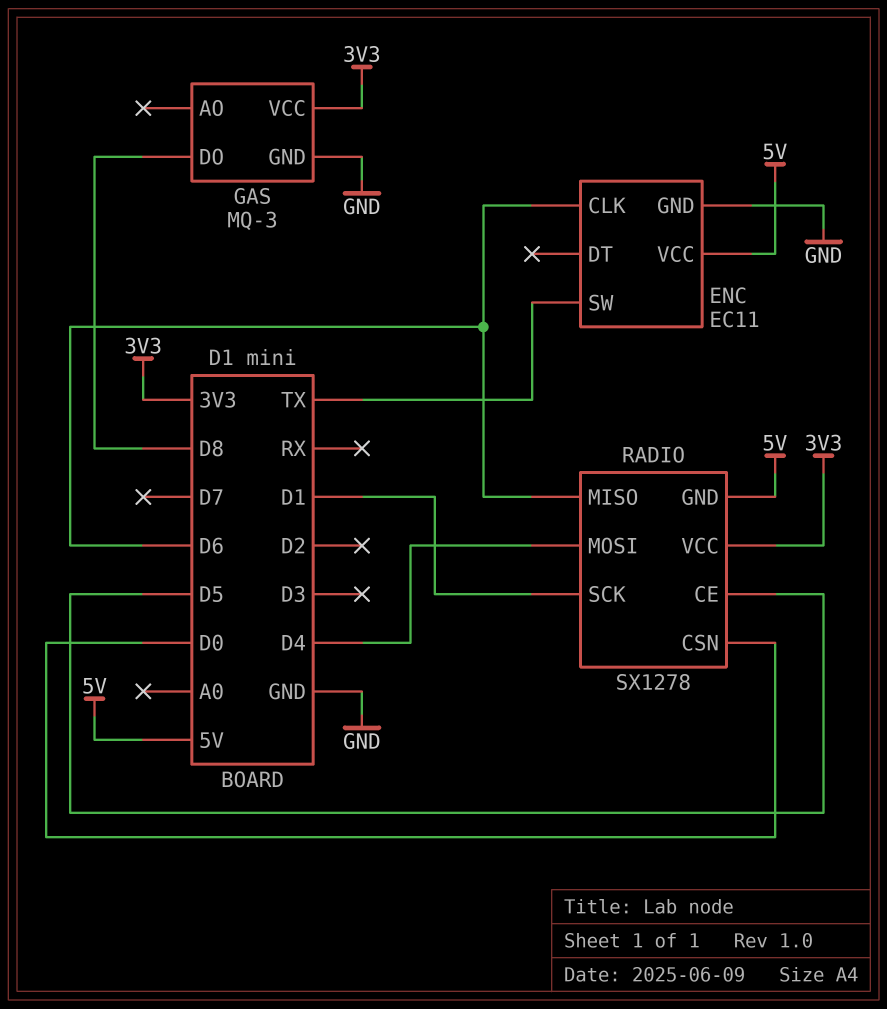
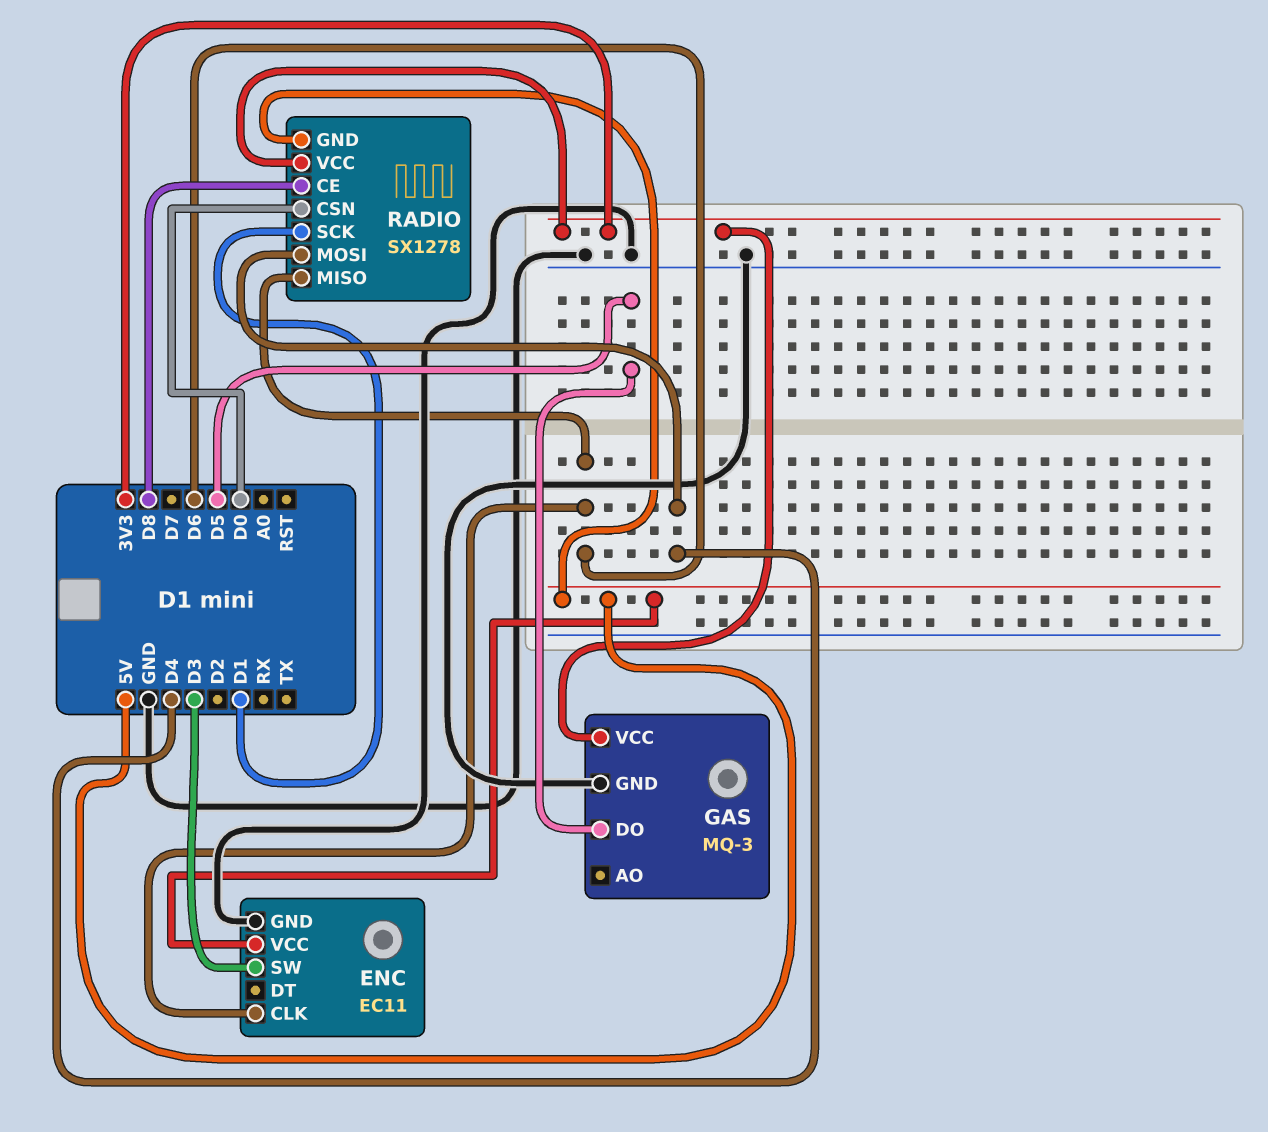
ENC pin SW: TX -> D3
GAS pin DO: D8 -> D5
RADIO pin CE: D5 -> D8

